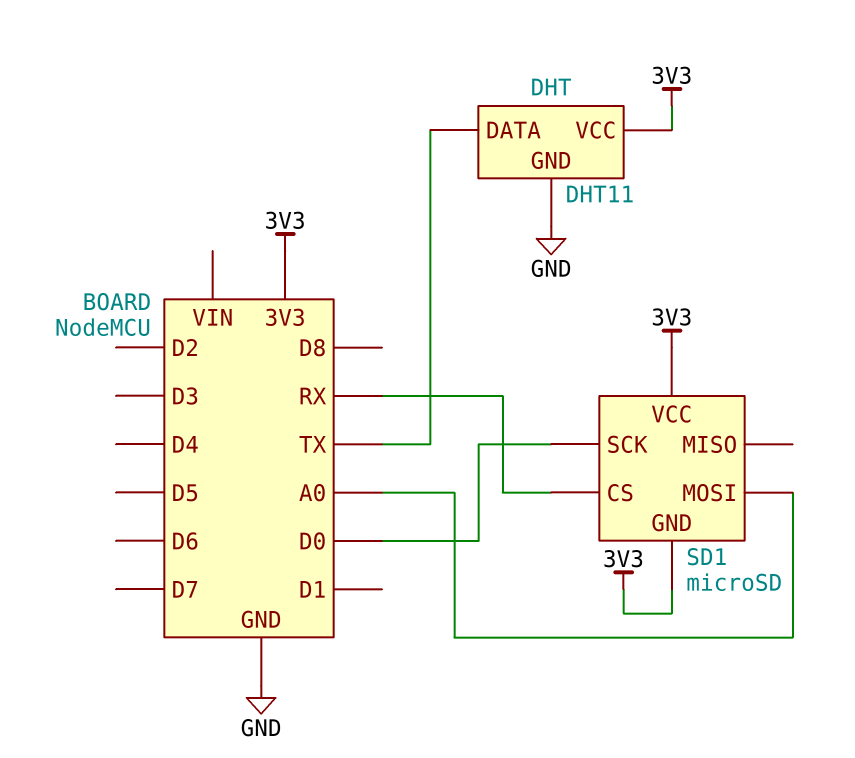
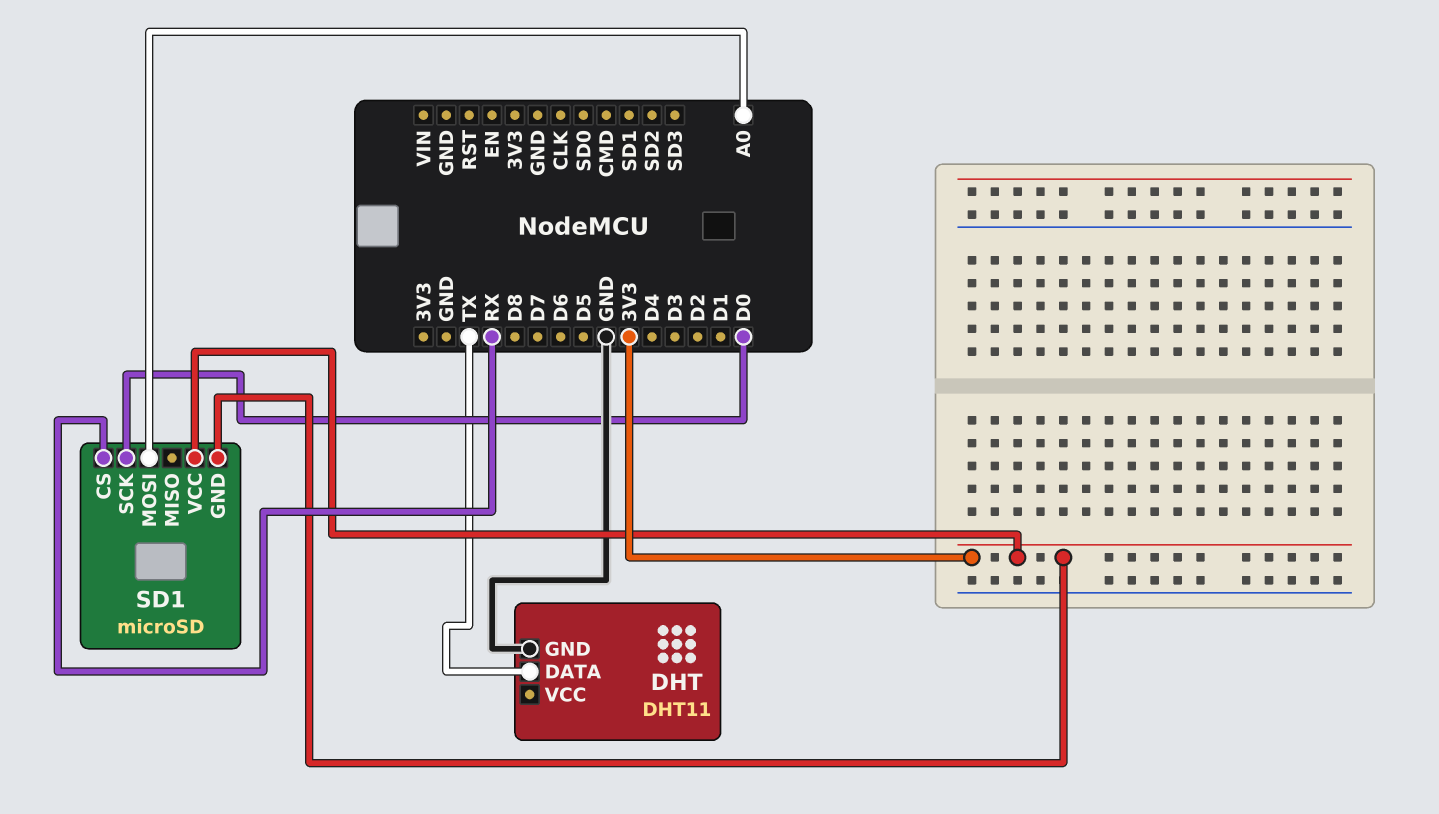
DHT pin VCC: 3V3 -> none

